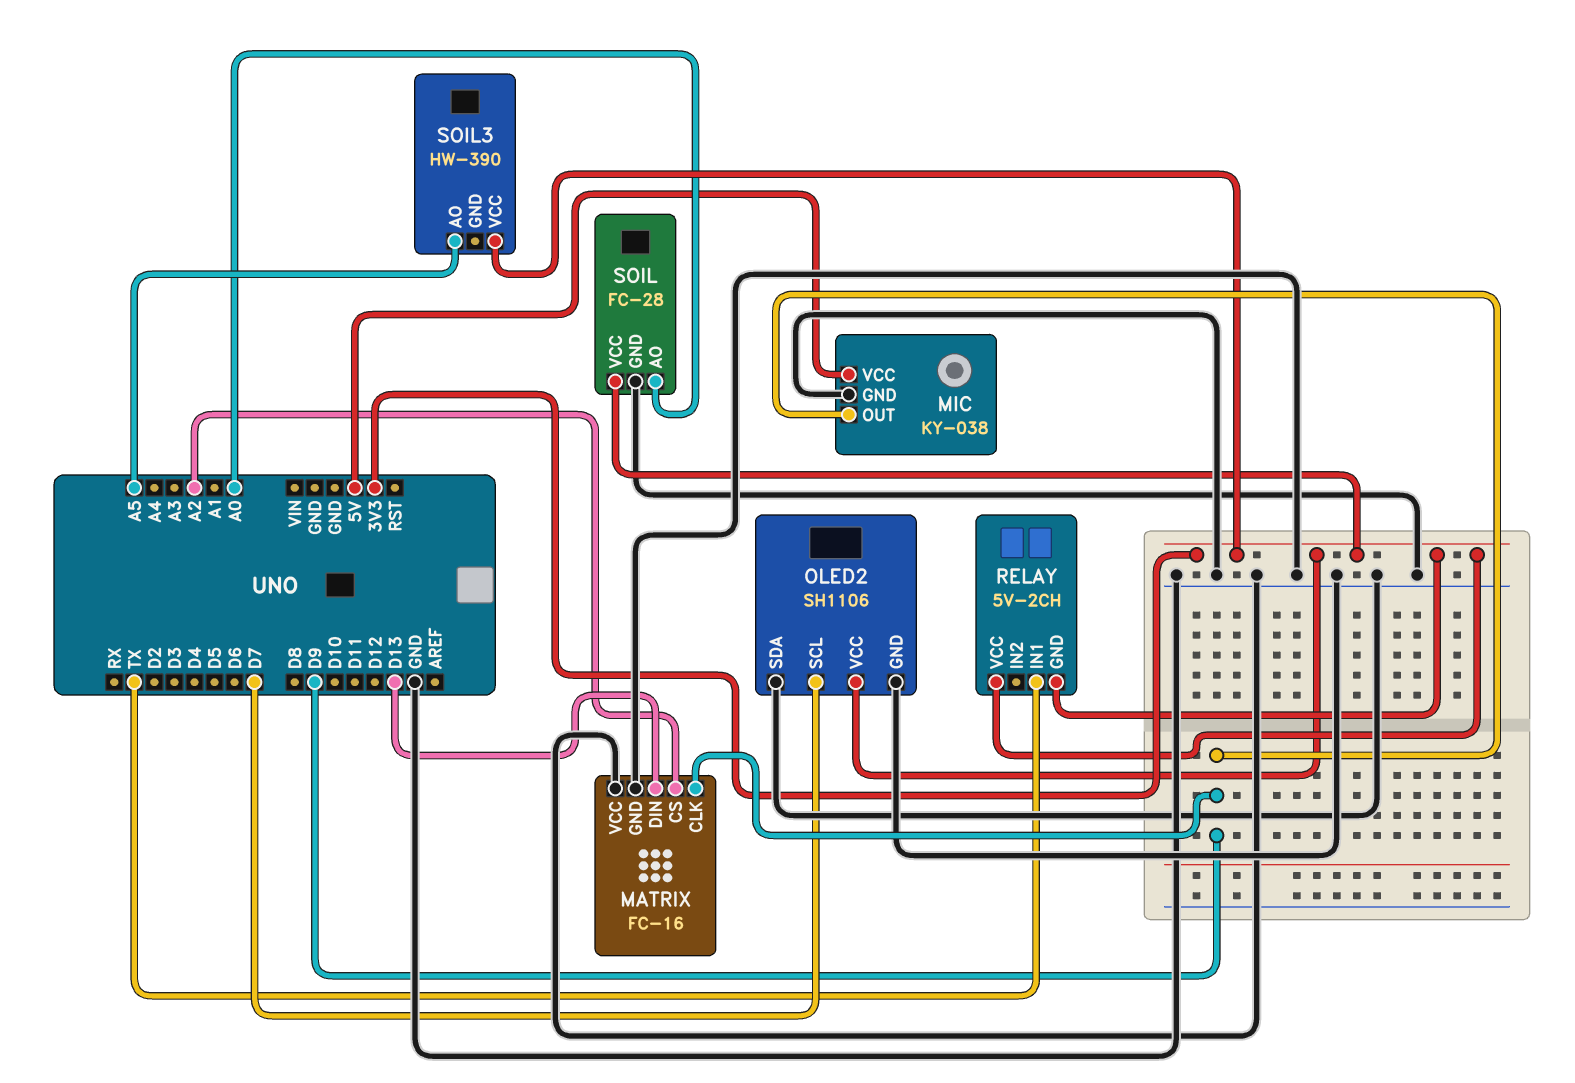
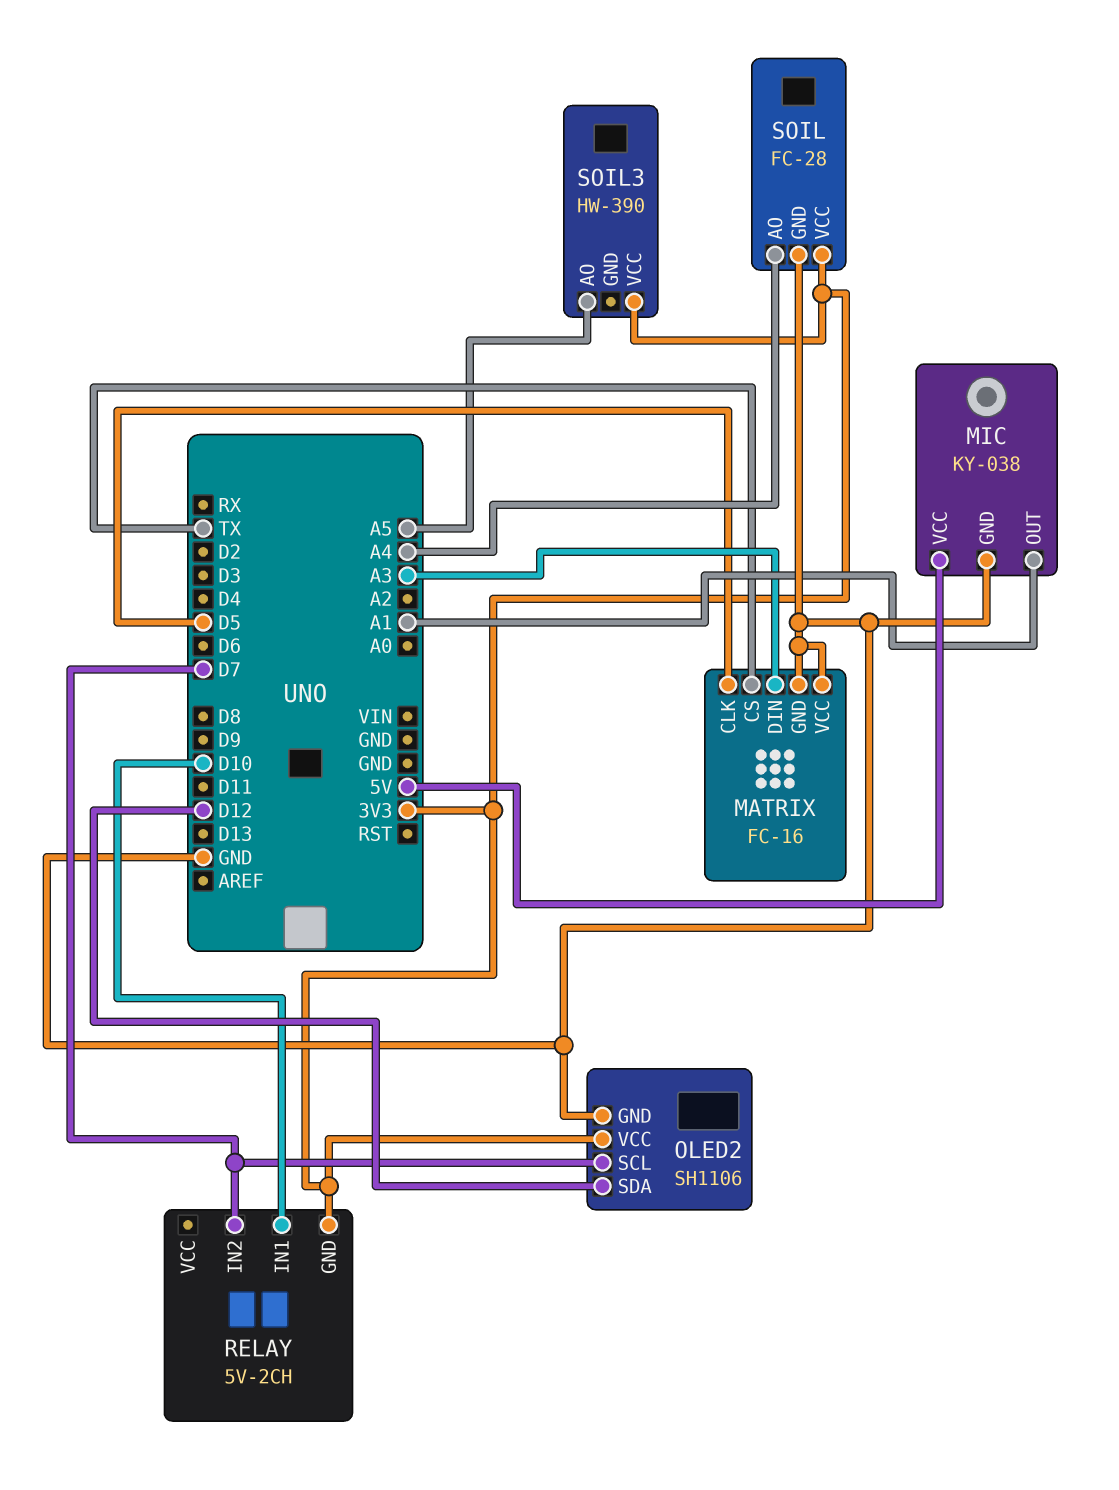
MATRIX pin CLK: D9 -> D5
MATRIX pin CS: A2 -> TX
MATRIX pin DIN: D13 -> A3
MIC pin OUT: D9 -> A1
OLED2 pin SDA: GND -> D12
RELAY pin IN1: TX -> D10
RELAY pin IN2: none -> D7
RELAY pin VCC: 3V3 -> none
SOIL pin AO: A0 -> A4

